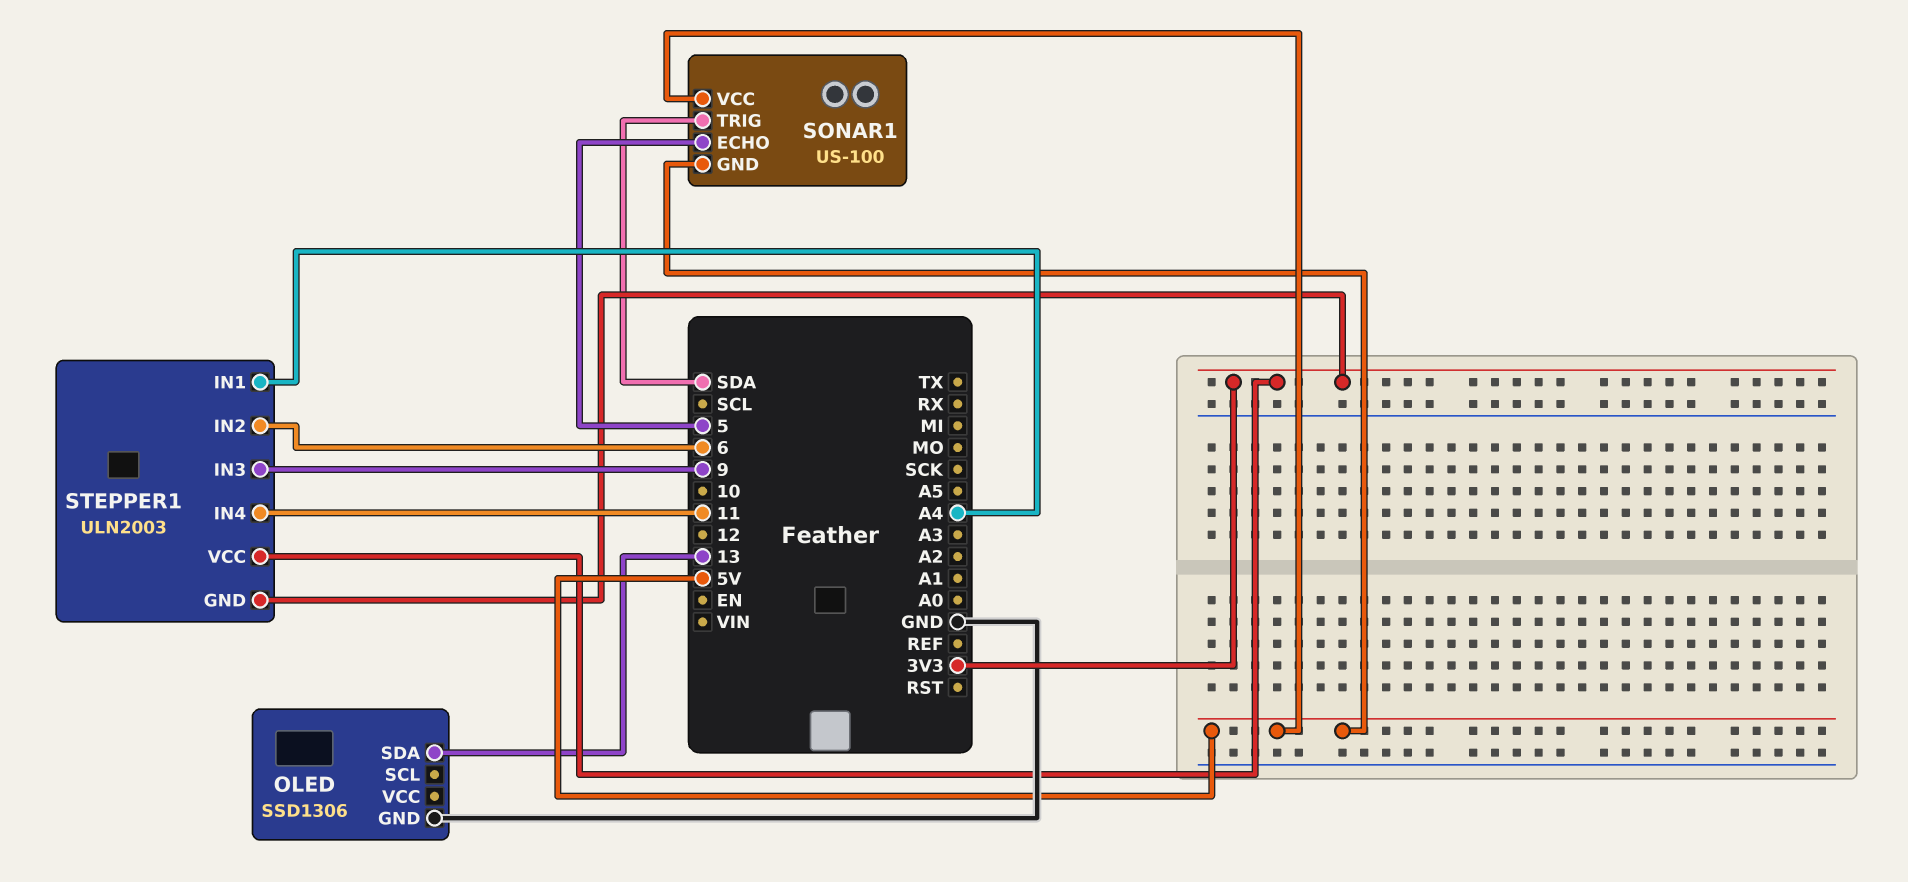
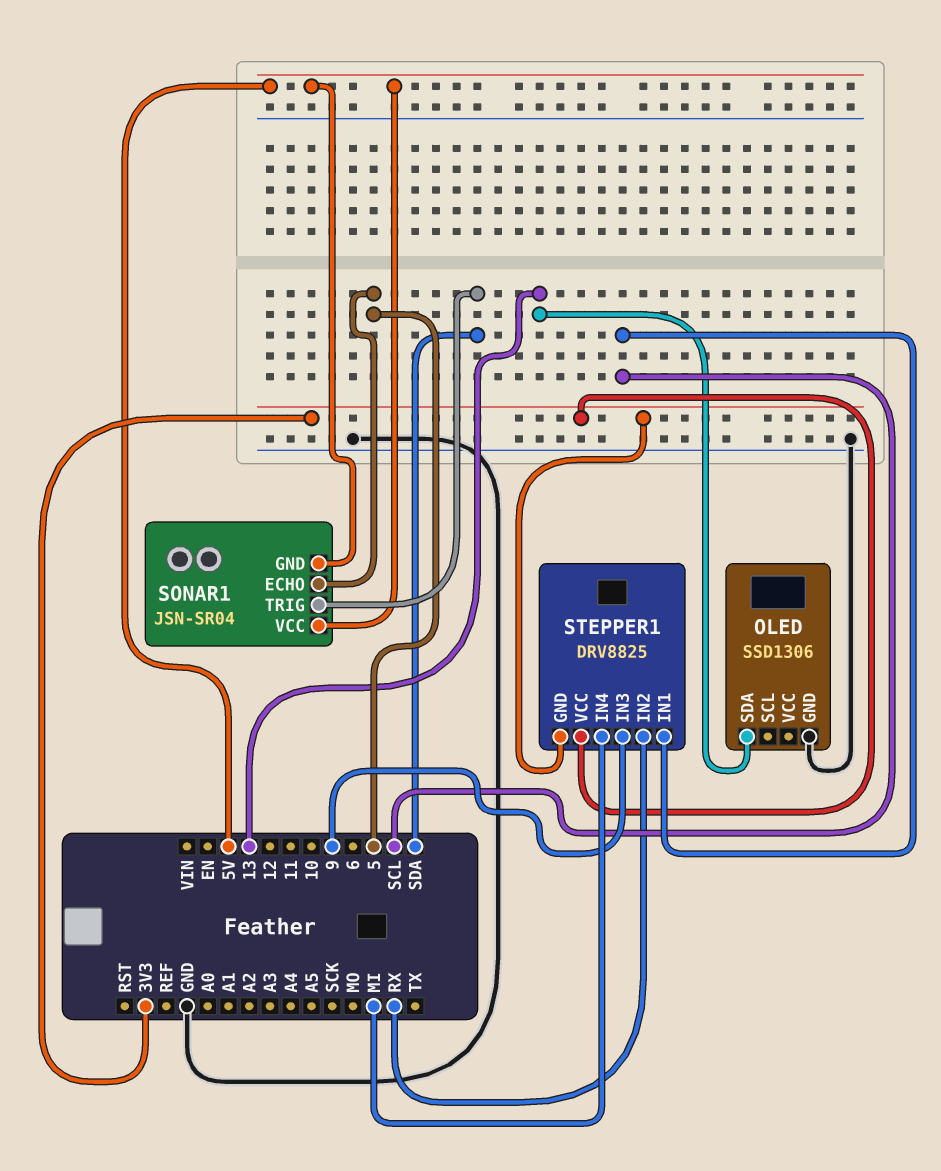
SONAR1: US-100 -> JSN-SR04
STEPPER1: ULN2003 -> DRV8825
STEPPER1 pin IN1: A4 -> SCL
STEPPER1 pin IN2: 6 -> RX
STEPPER1 pin IN4: 11 -> MI

